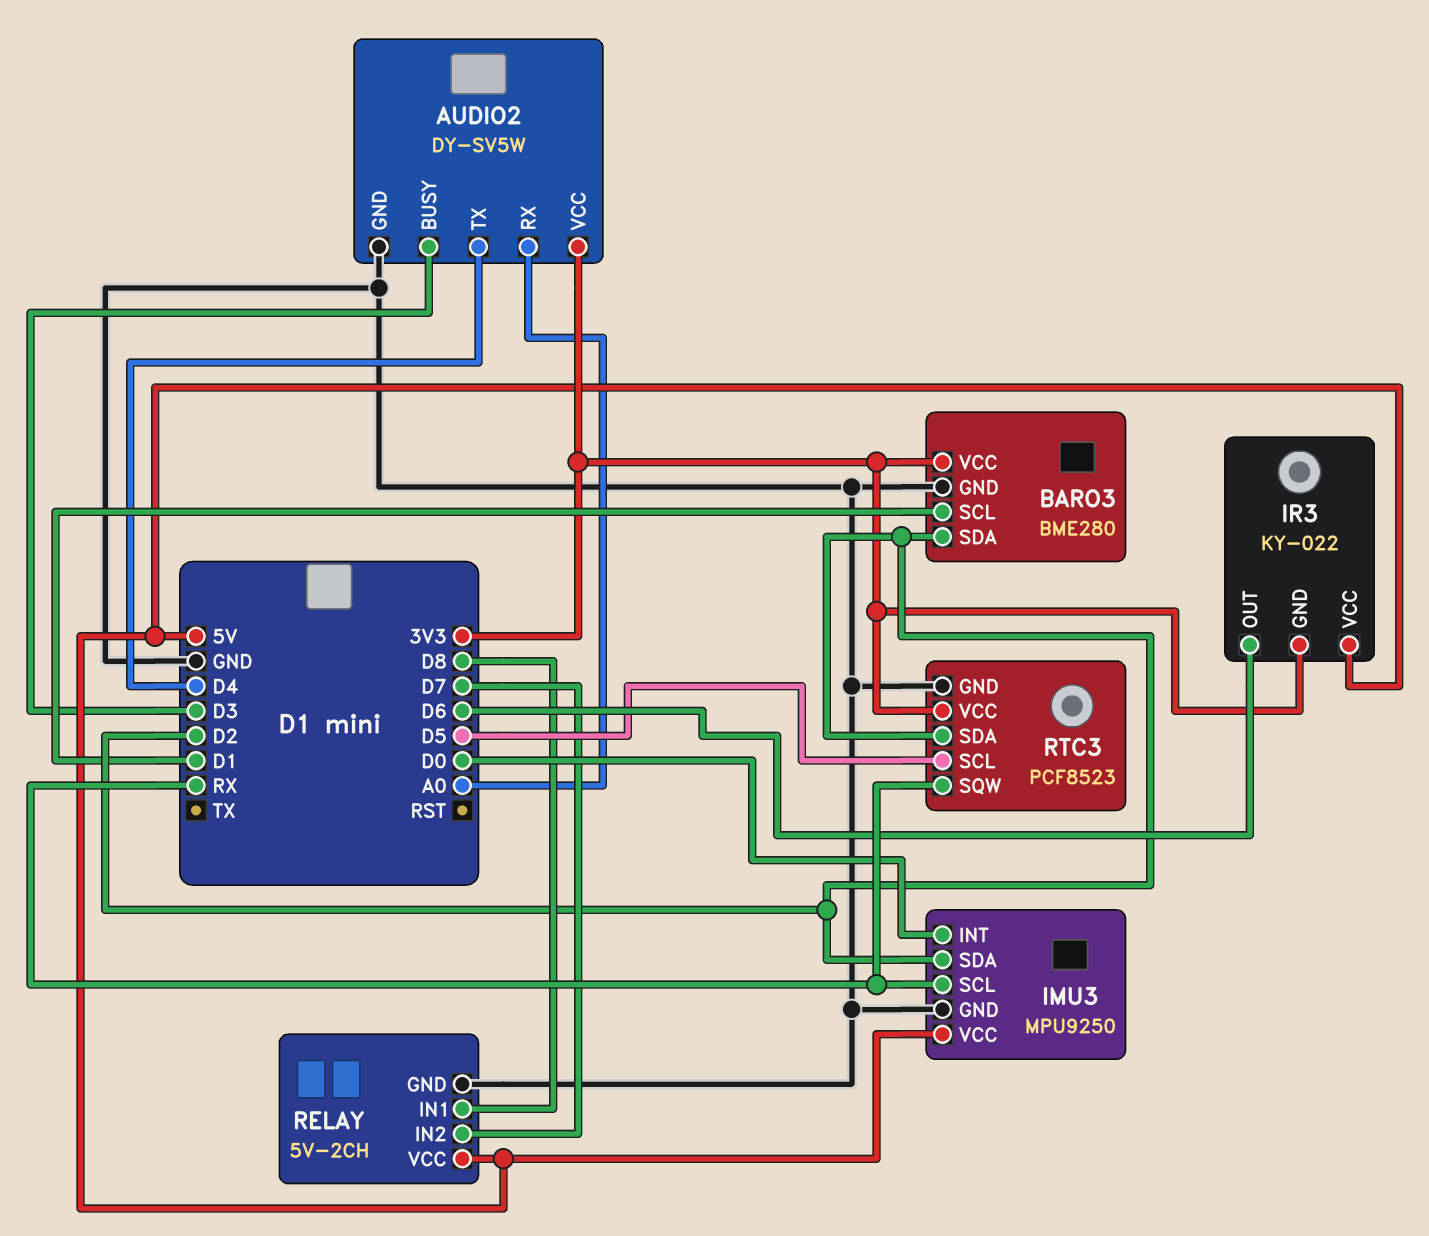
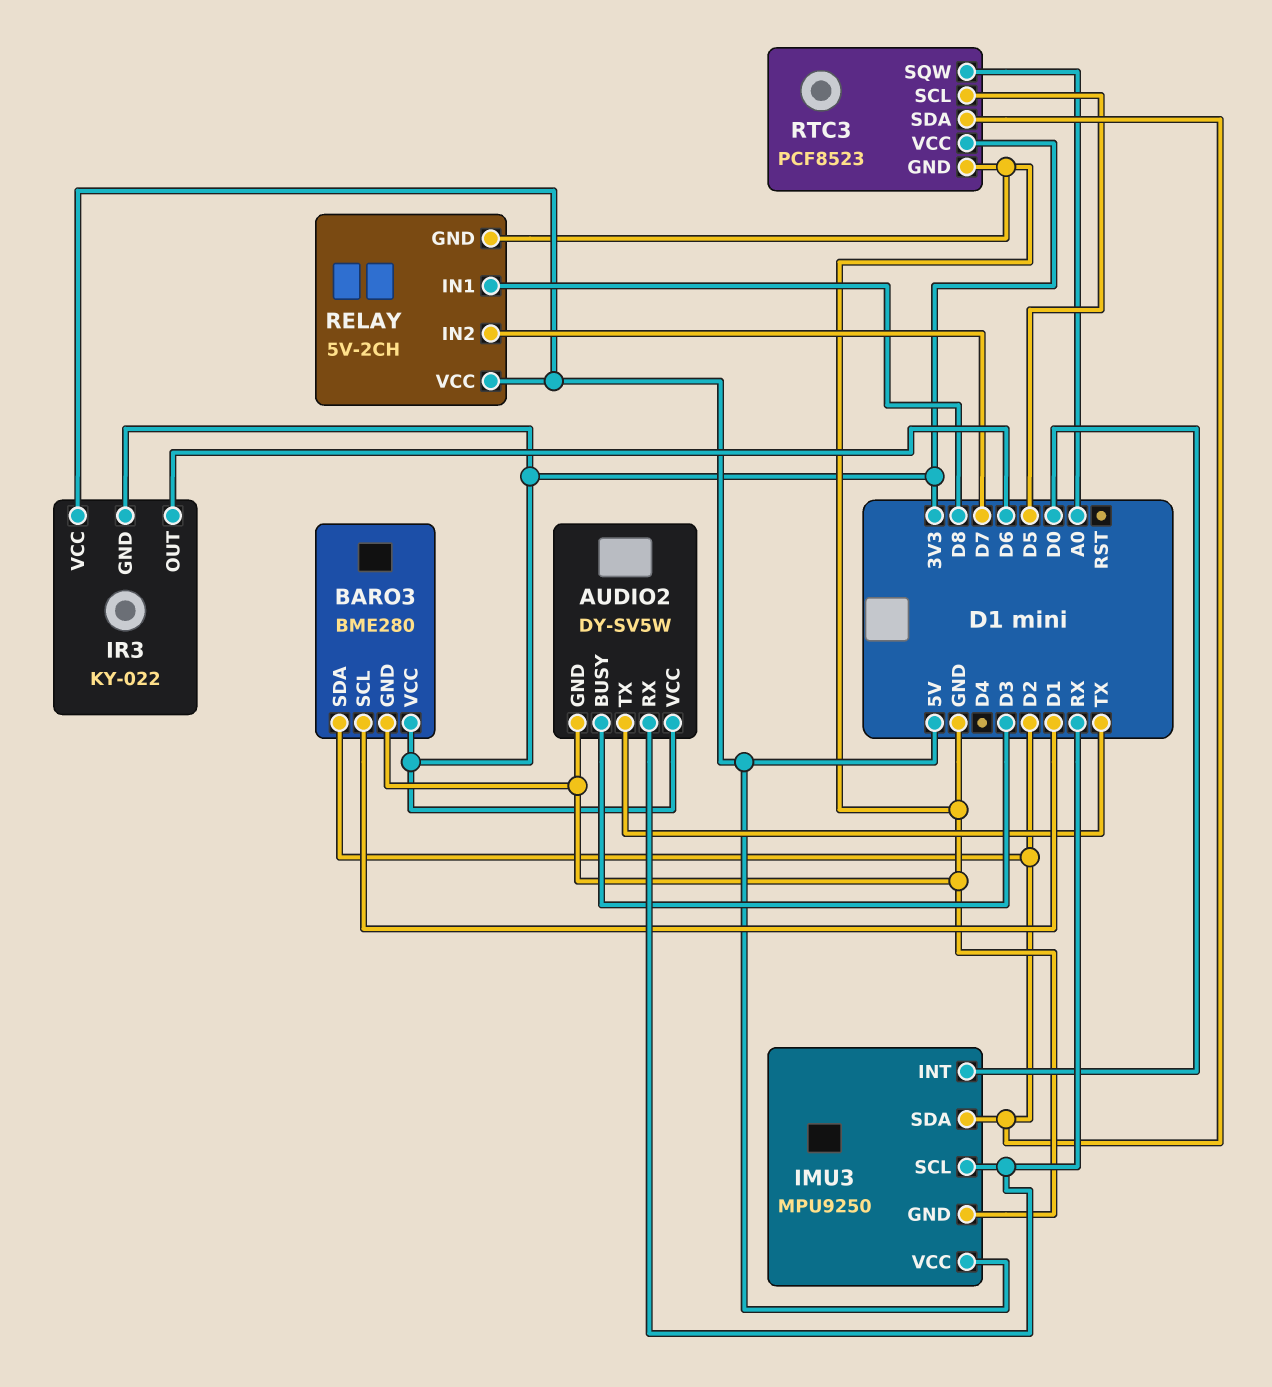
AUDIO2 pin RX: A0 -> RX
AUDIO2 pin TX: D4 -> TX
RTC3 pin SQW: RX -> A0

